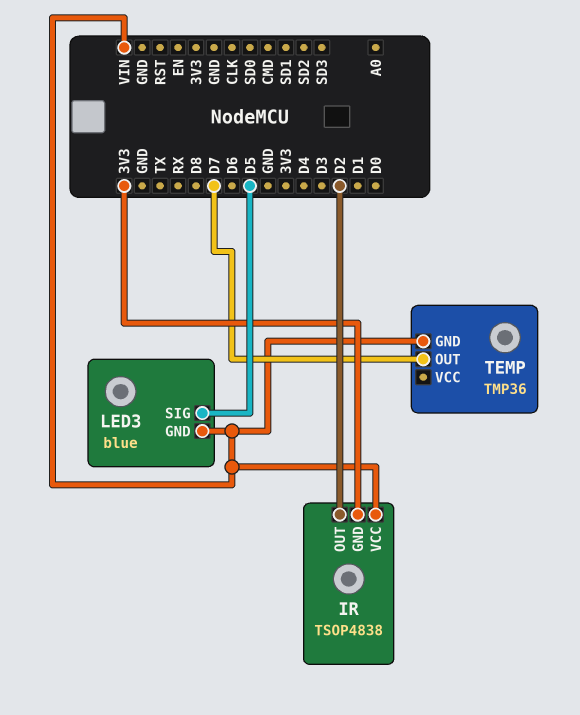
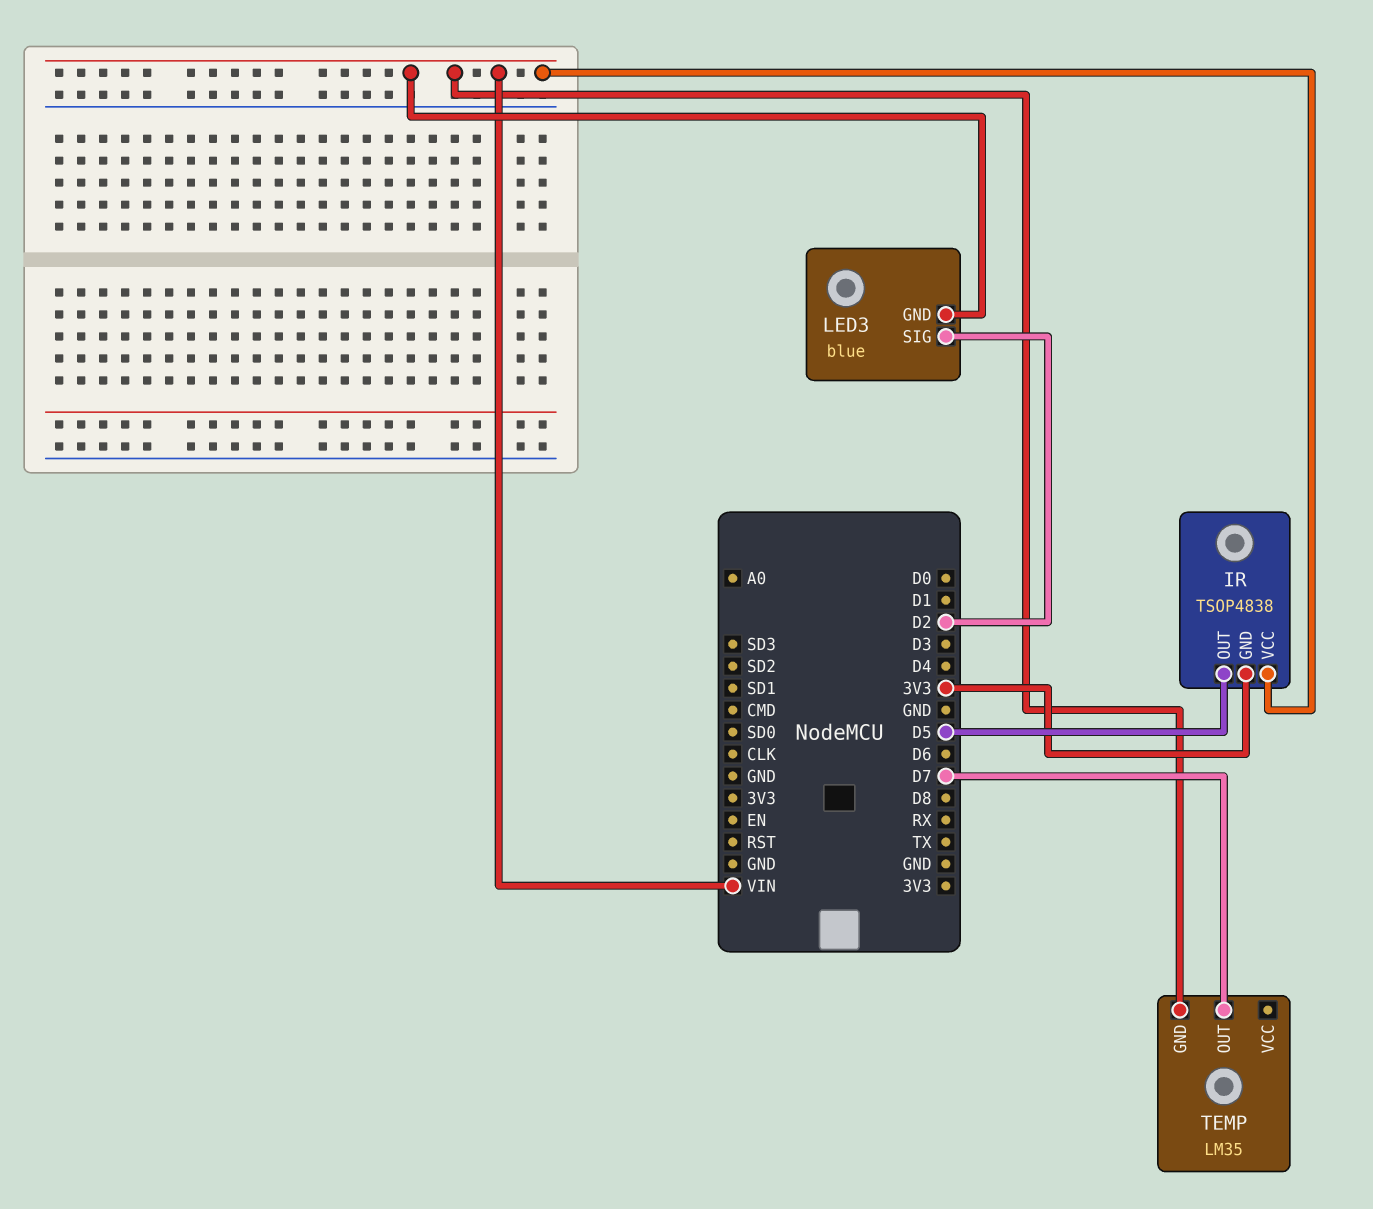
IR pin OUT: D2 -> D5
LED3 pin SIG: D5 -> D2
TEMP: TMP36 -> LM35

